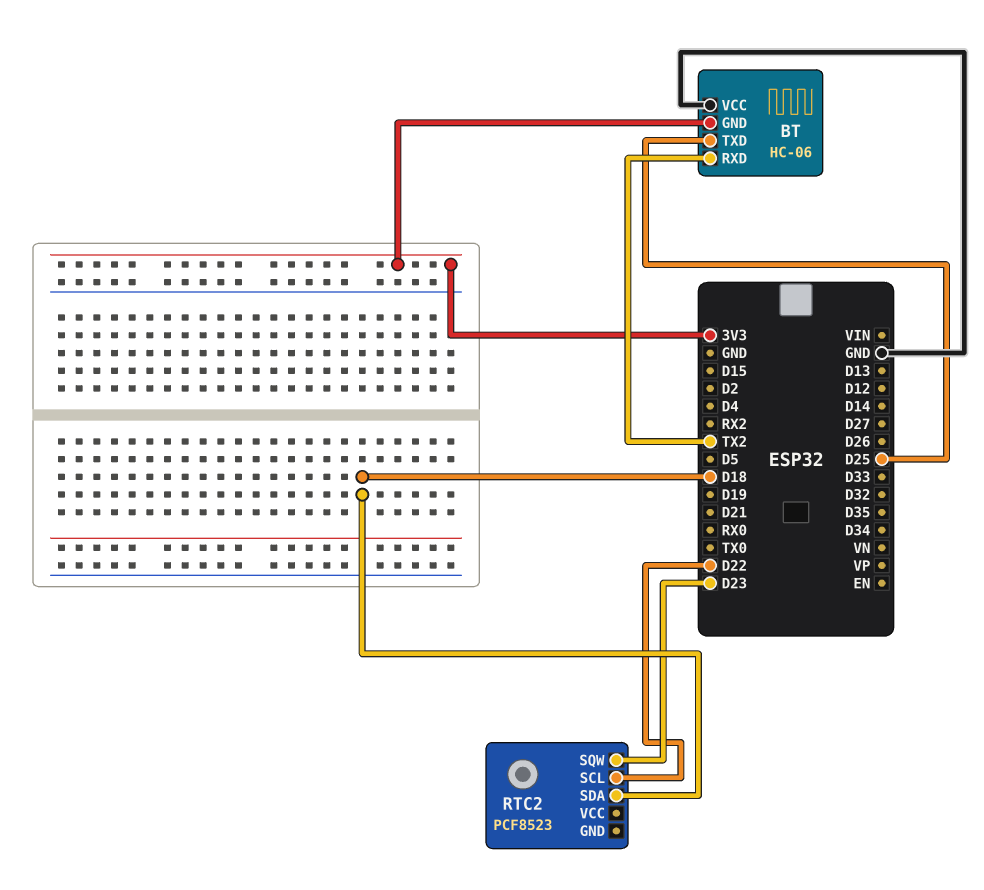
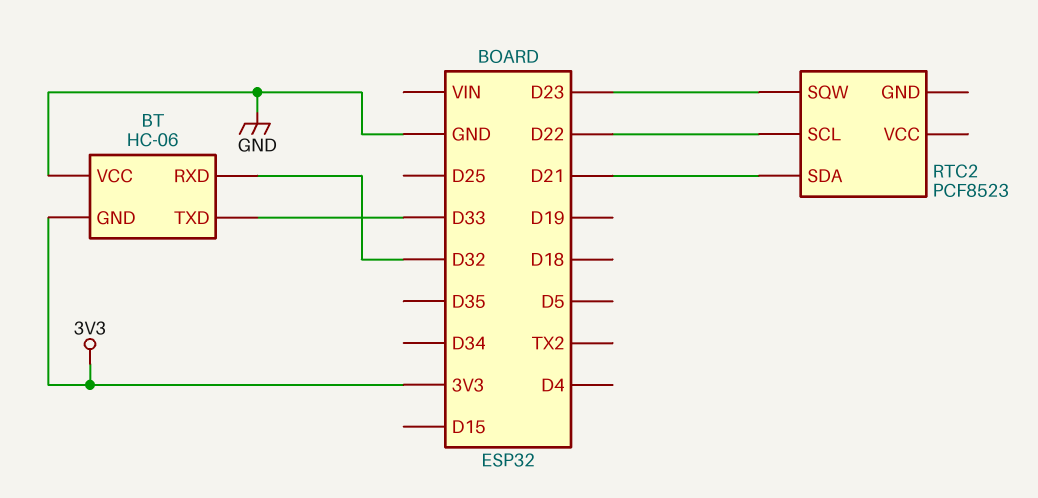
BT pin RXD: TX2 -> D32
BT pin TXD: D25 -> D33
RTC2 pin SDA: D18 -> D21

